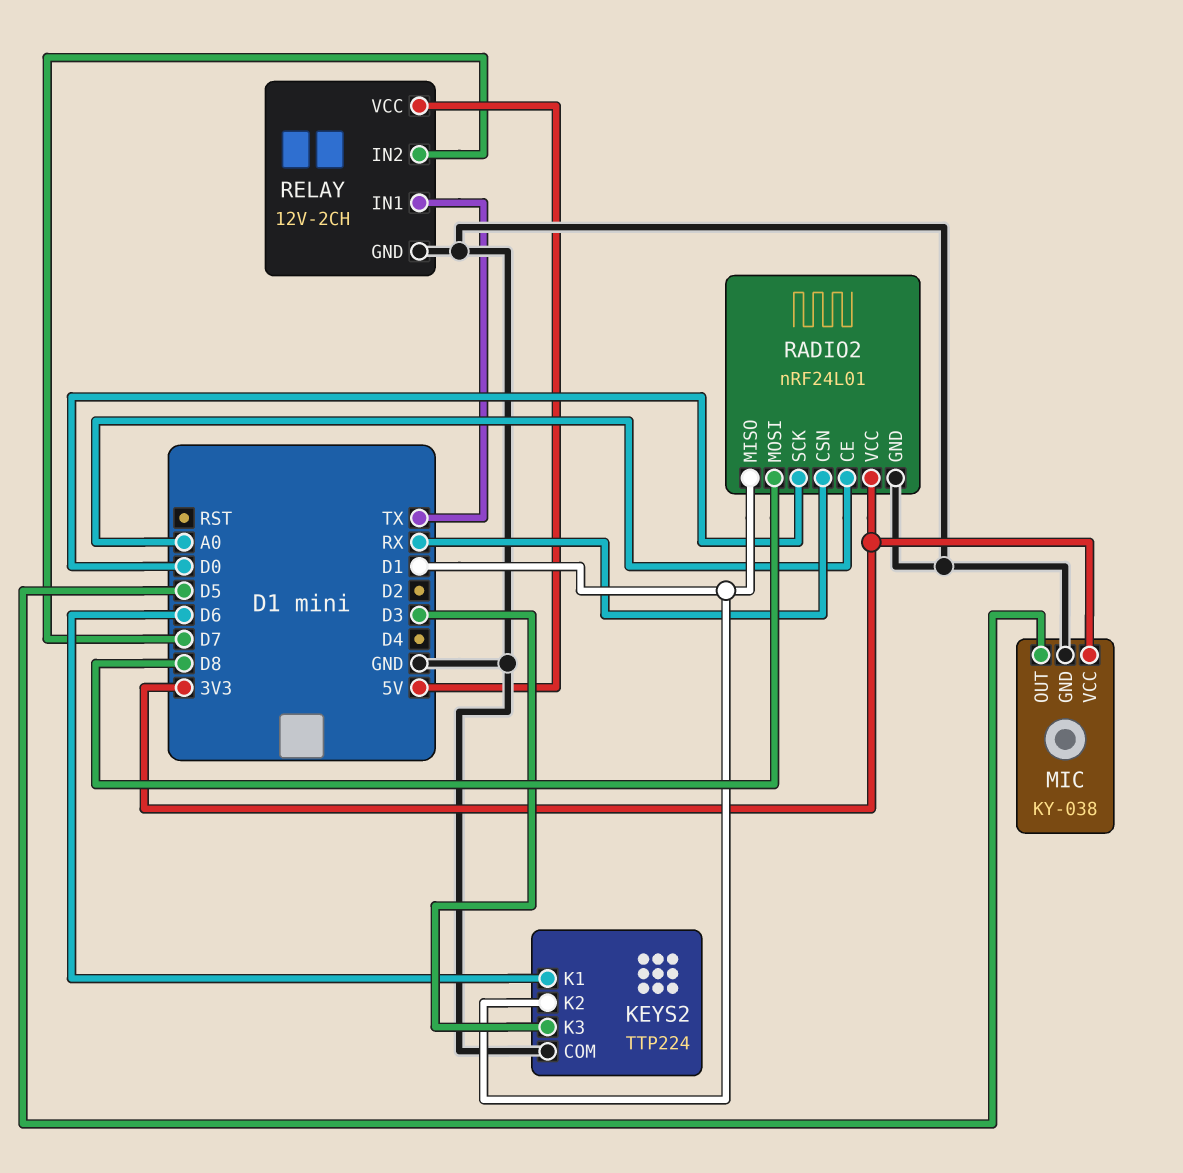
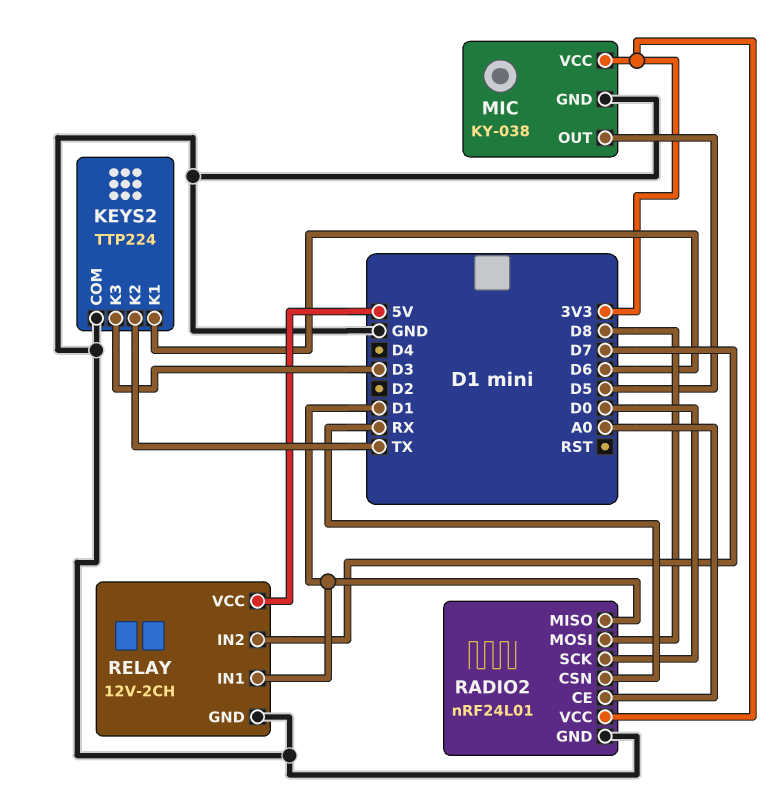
KEYS2 pin K2: D1 -> TX
RELAY pin IN1: TX -> D1

